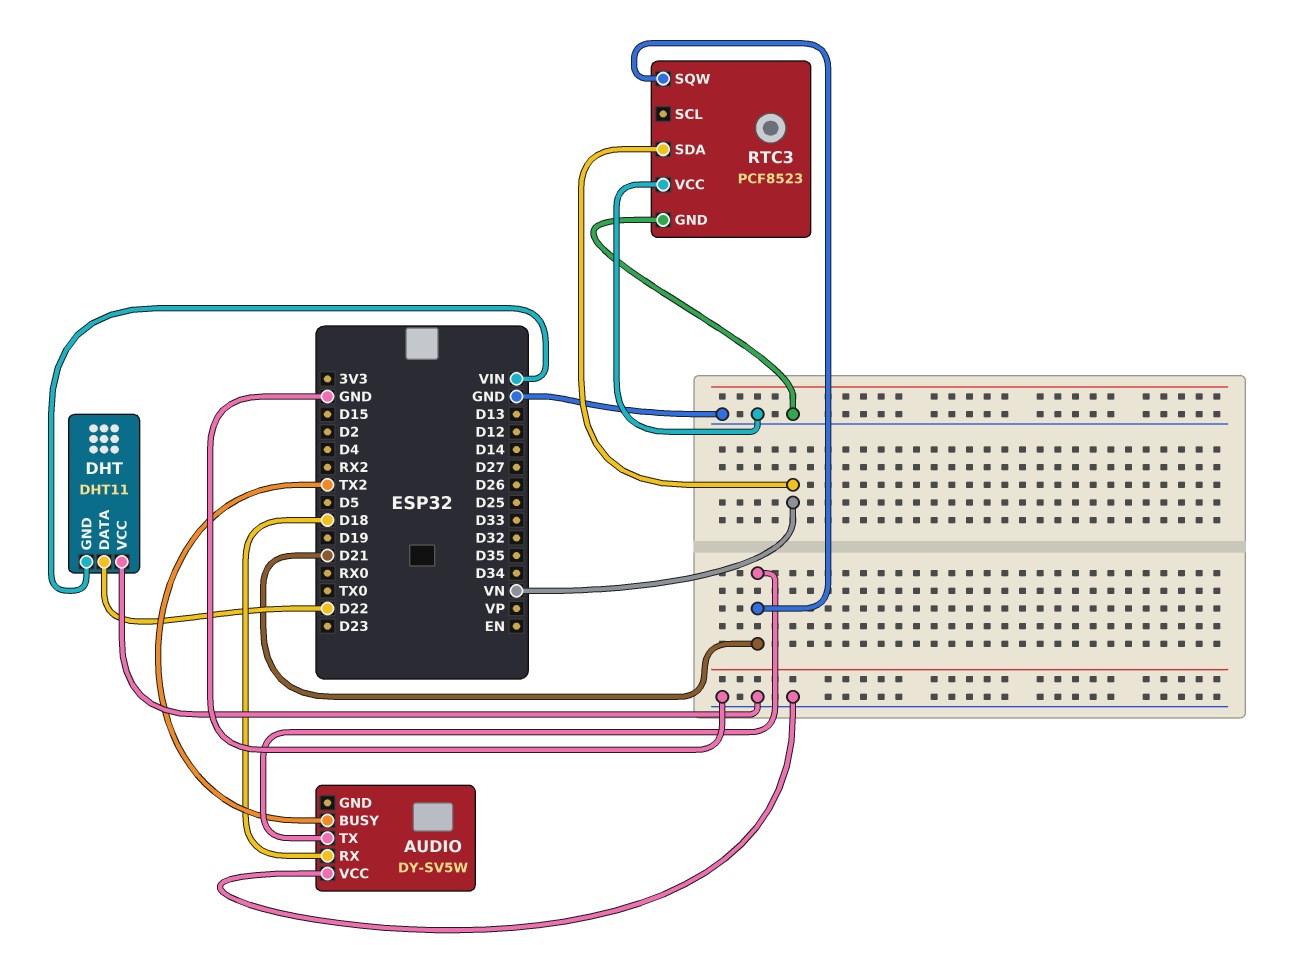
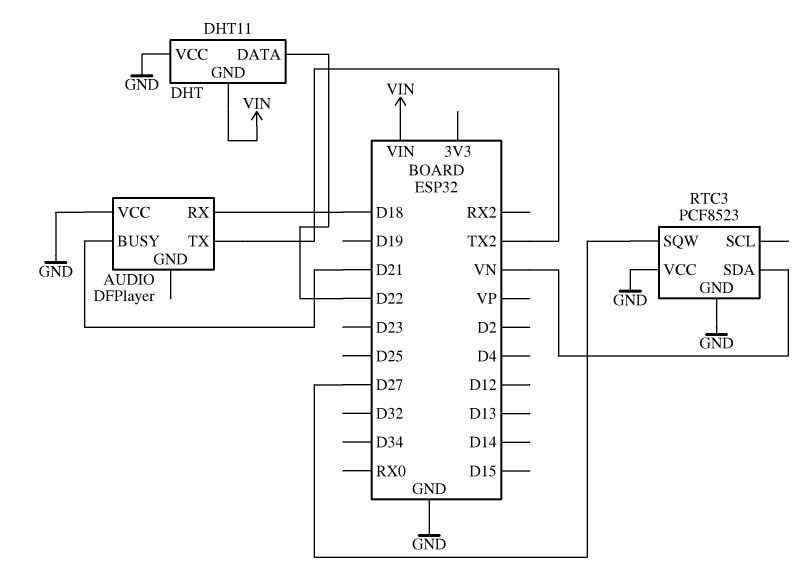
AUDIO: DY-SV5W -> DFPlayer
AUDIO pin BUSY: TX2 -> D21
AUDIO pin TX: D21 -> TX2
RTC3 pin SQW: D21 -> D27

